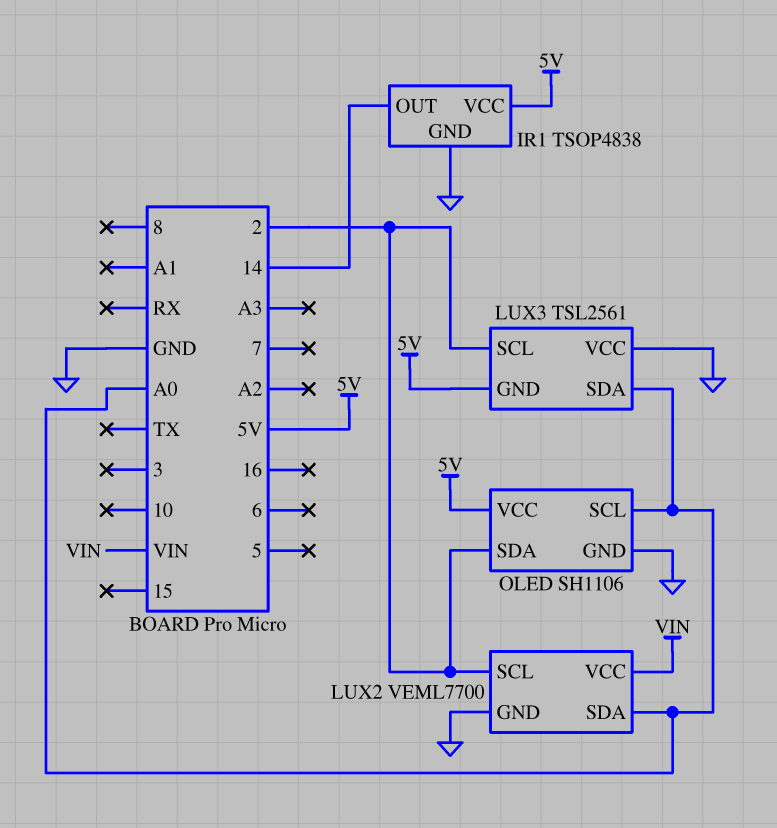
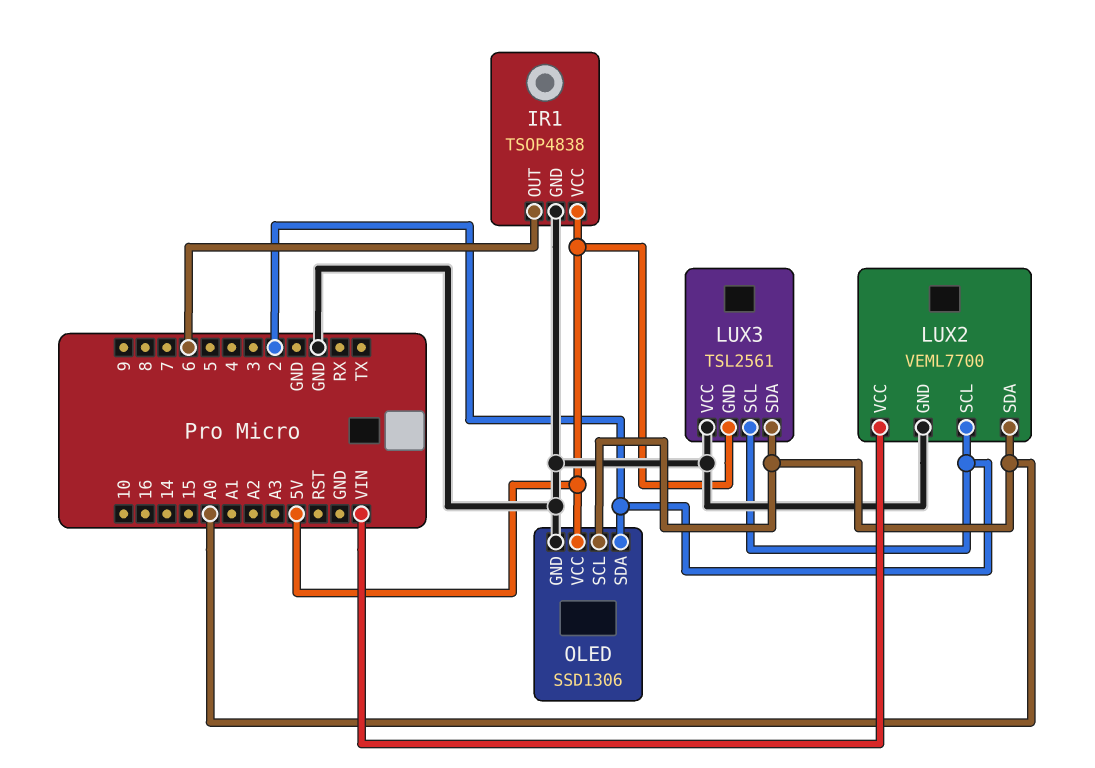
IR1 pin OUT: 14 -> 6
OLED: SH1106 -> SSD1306

